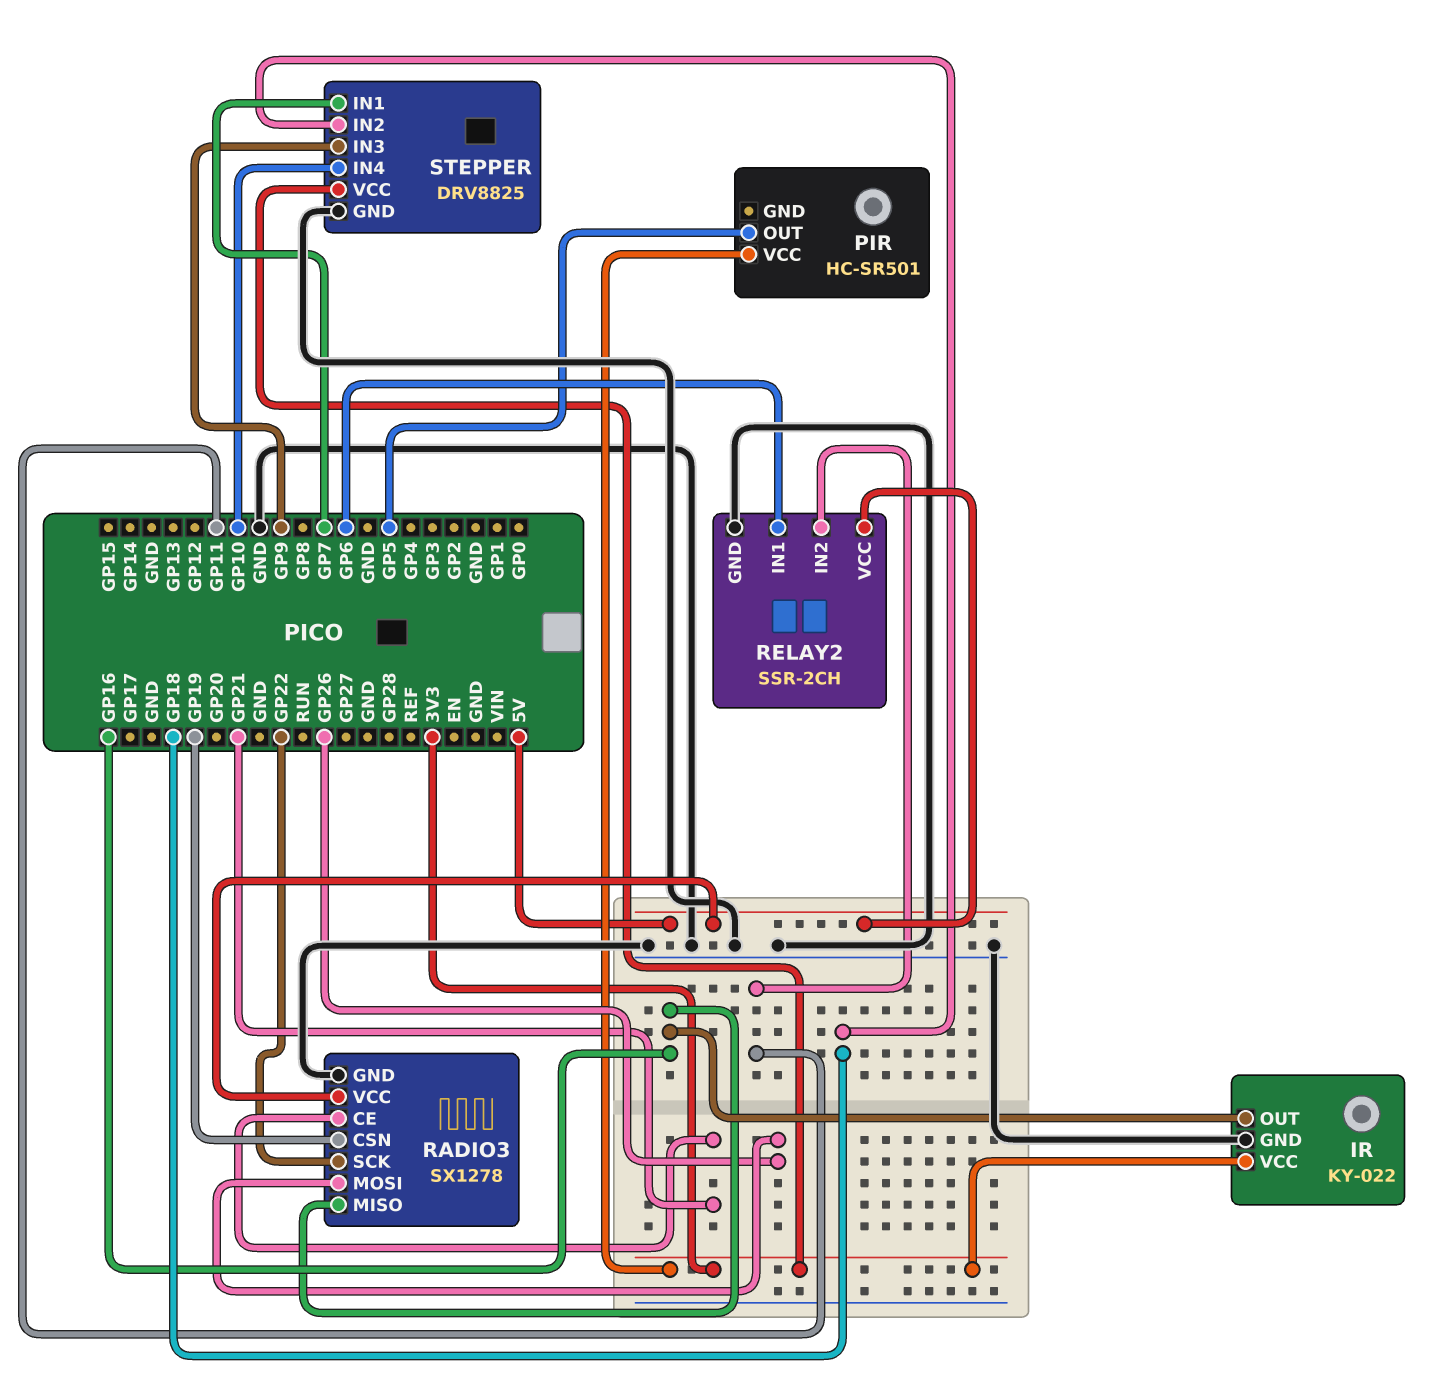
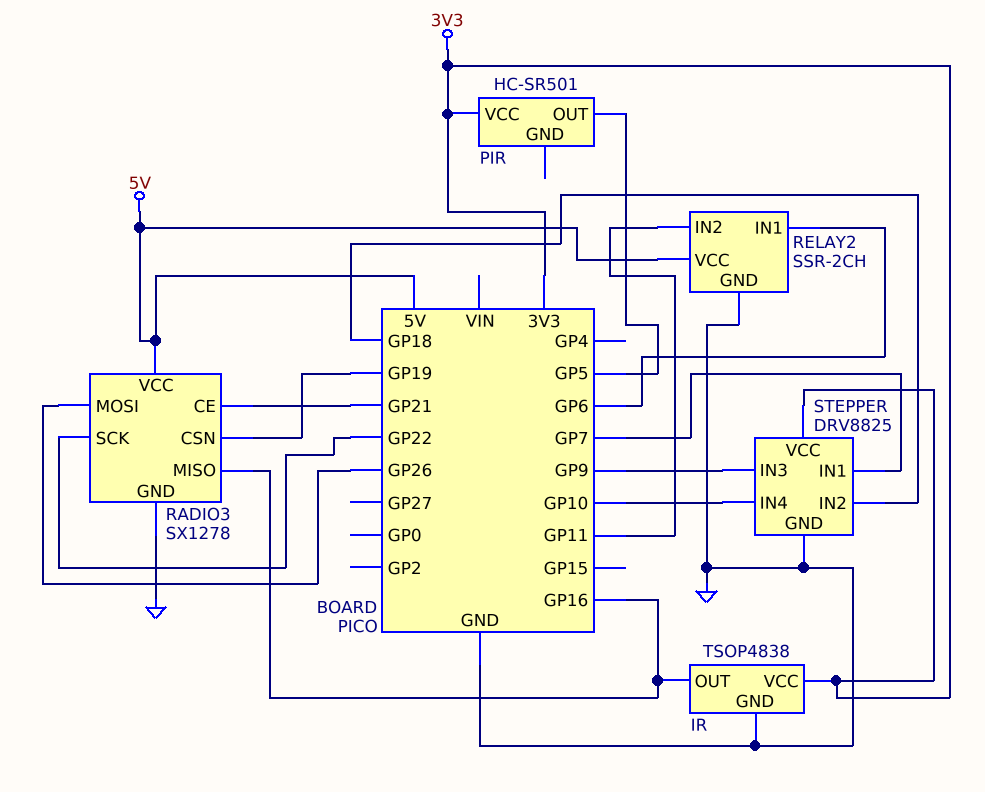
IR: KY-022 -> TSOP4838

